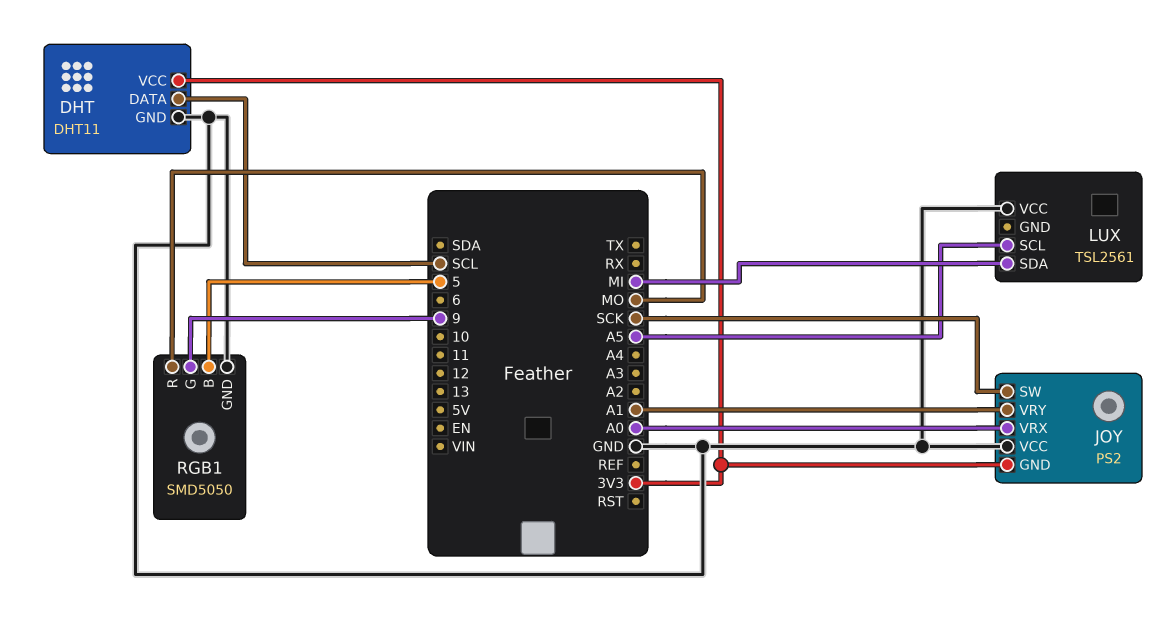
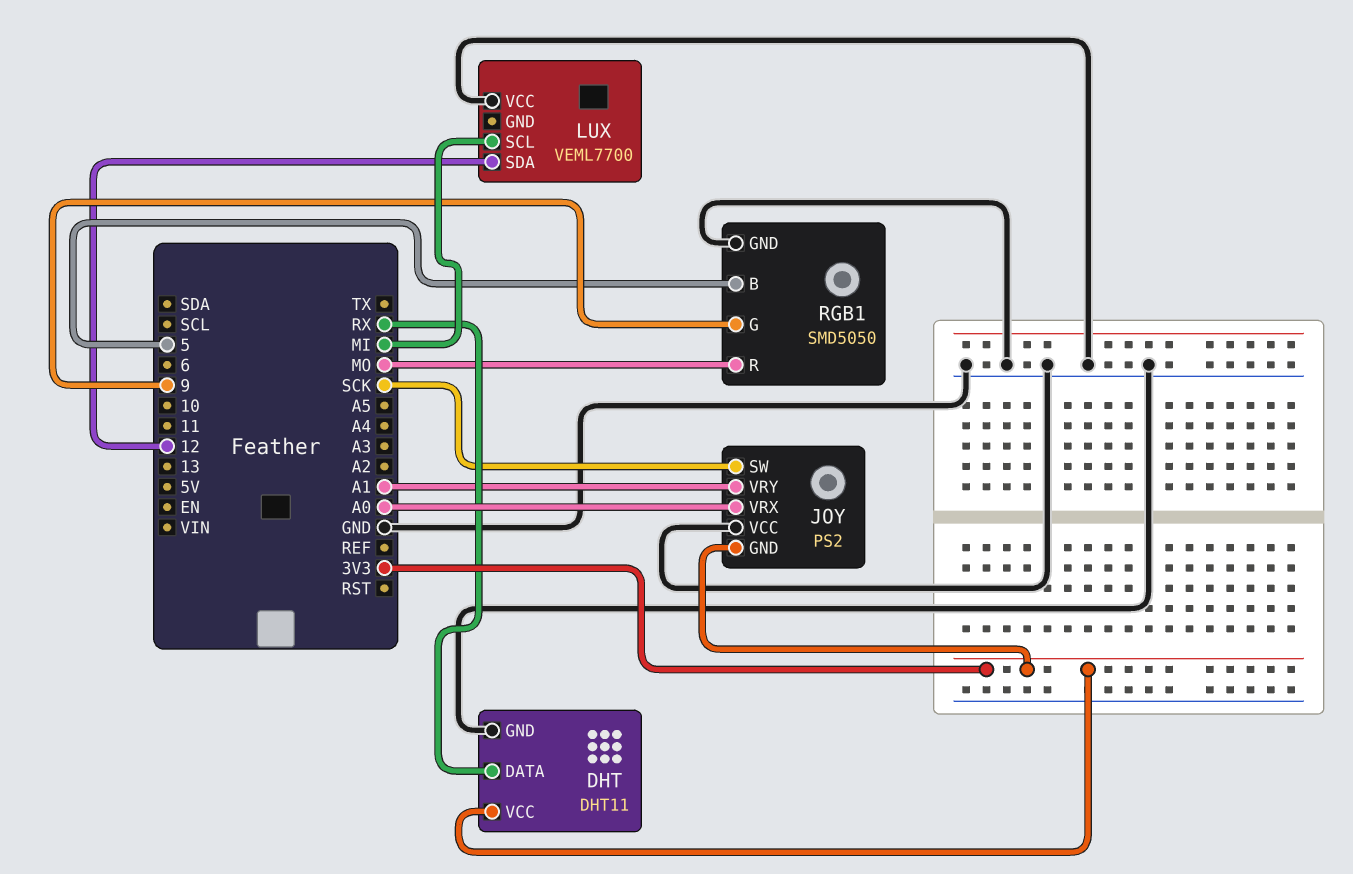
DHT pin DATA: SCL -> RX
LUX: TSL2561 -> VEML7700
LUX pin SCL: A5 -> MI
LUX pin SDA: MI -> 12

